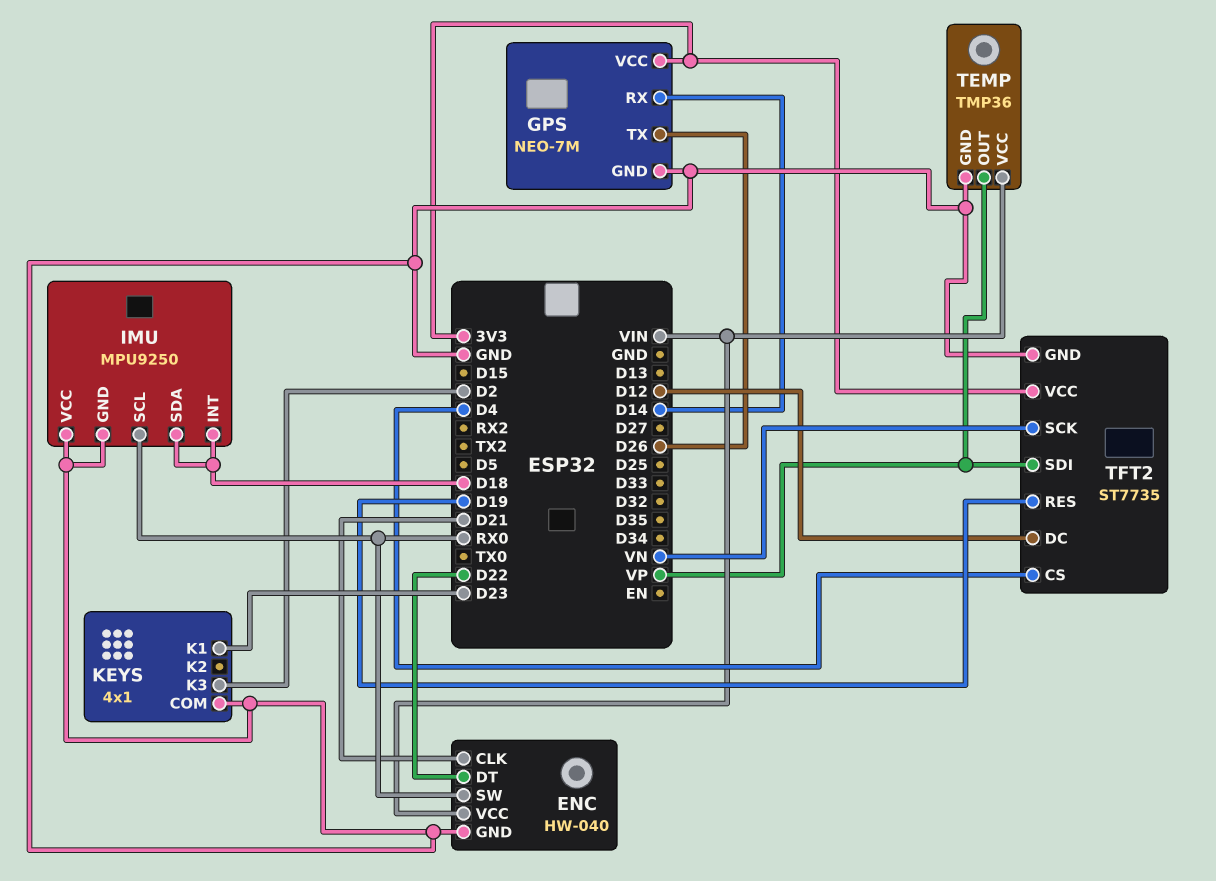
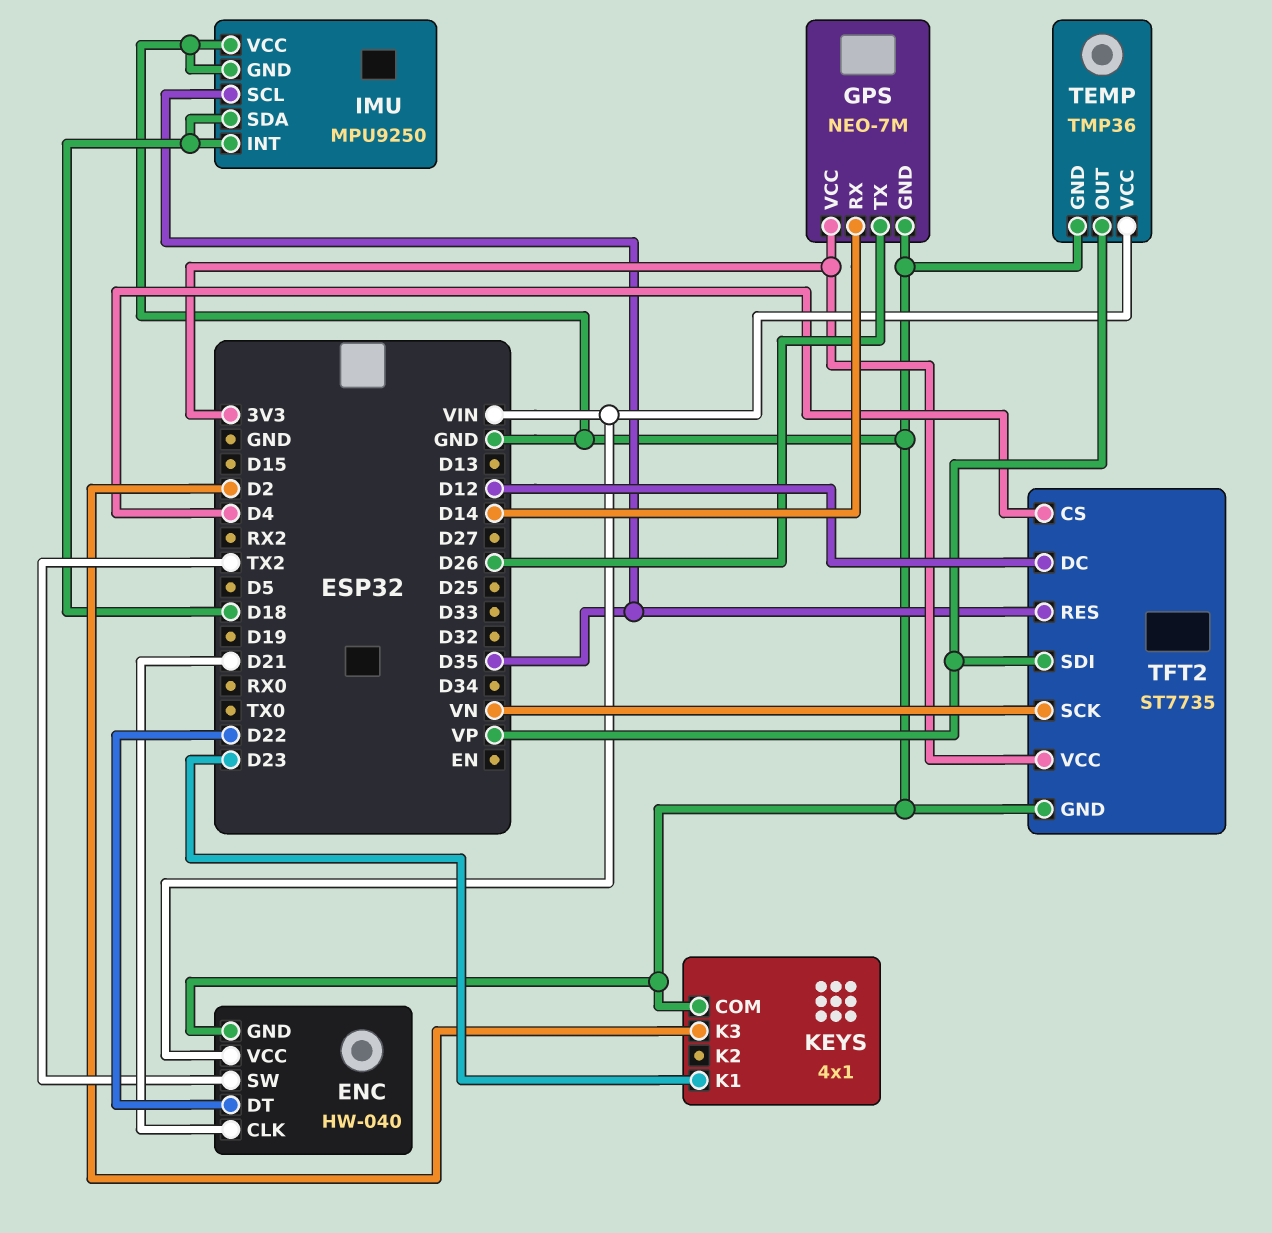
ENC pin SW: RX0 -> TX2
IMU pin SCL: RX0 -> D35
TFT2 pin RES: D19 -> D35

